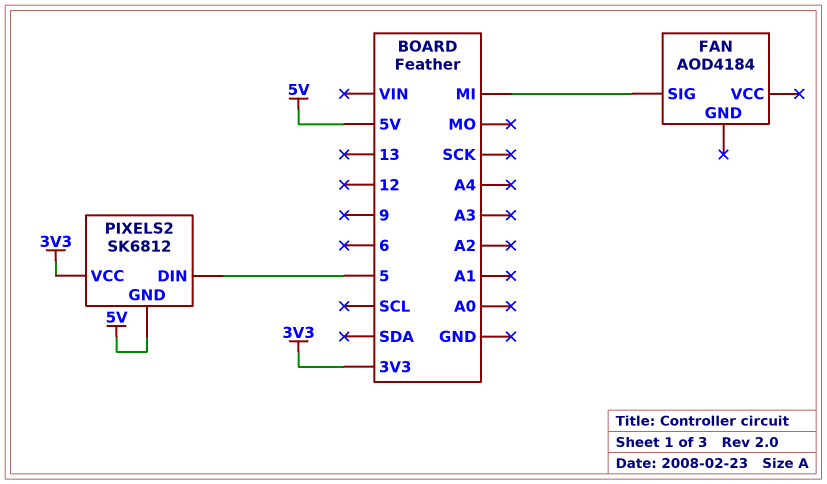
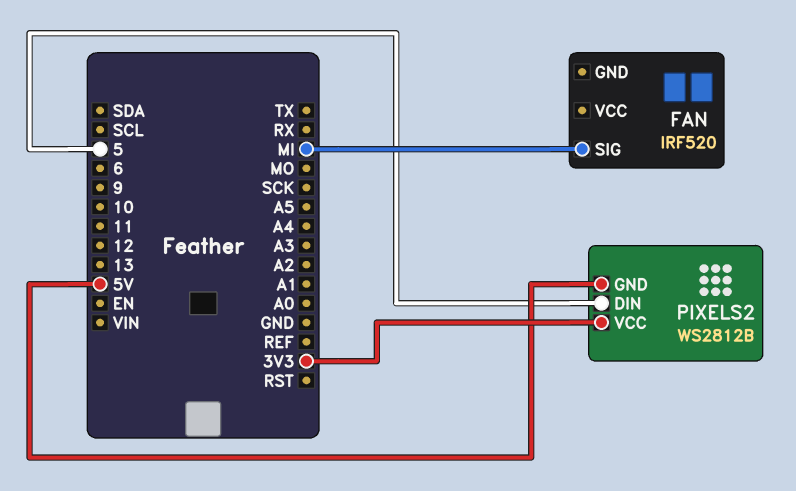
FAN: AOD4184 -> IRF520
PIXELS2: SK6812 -> WS2812B

